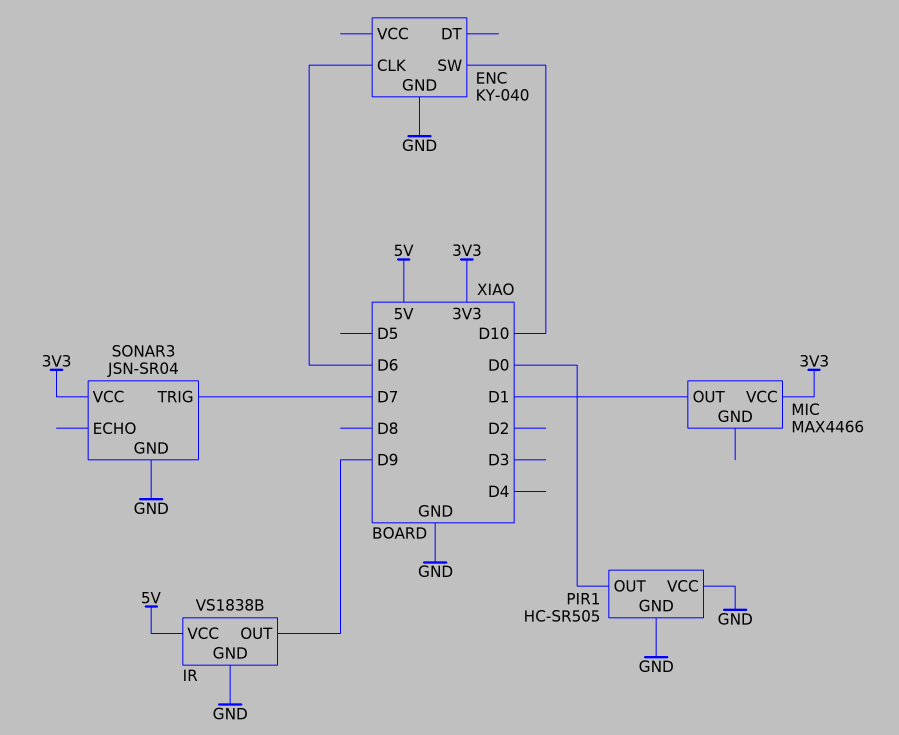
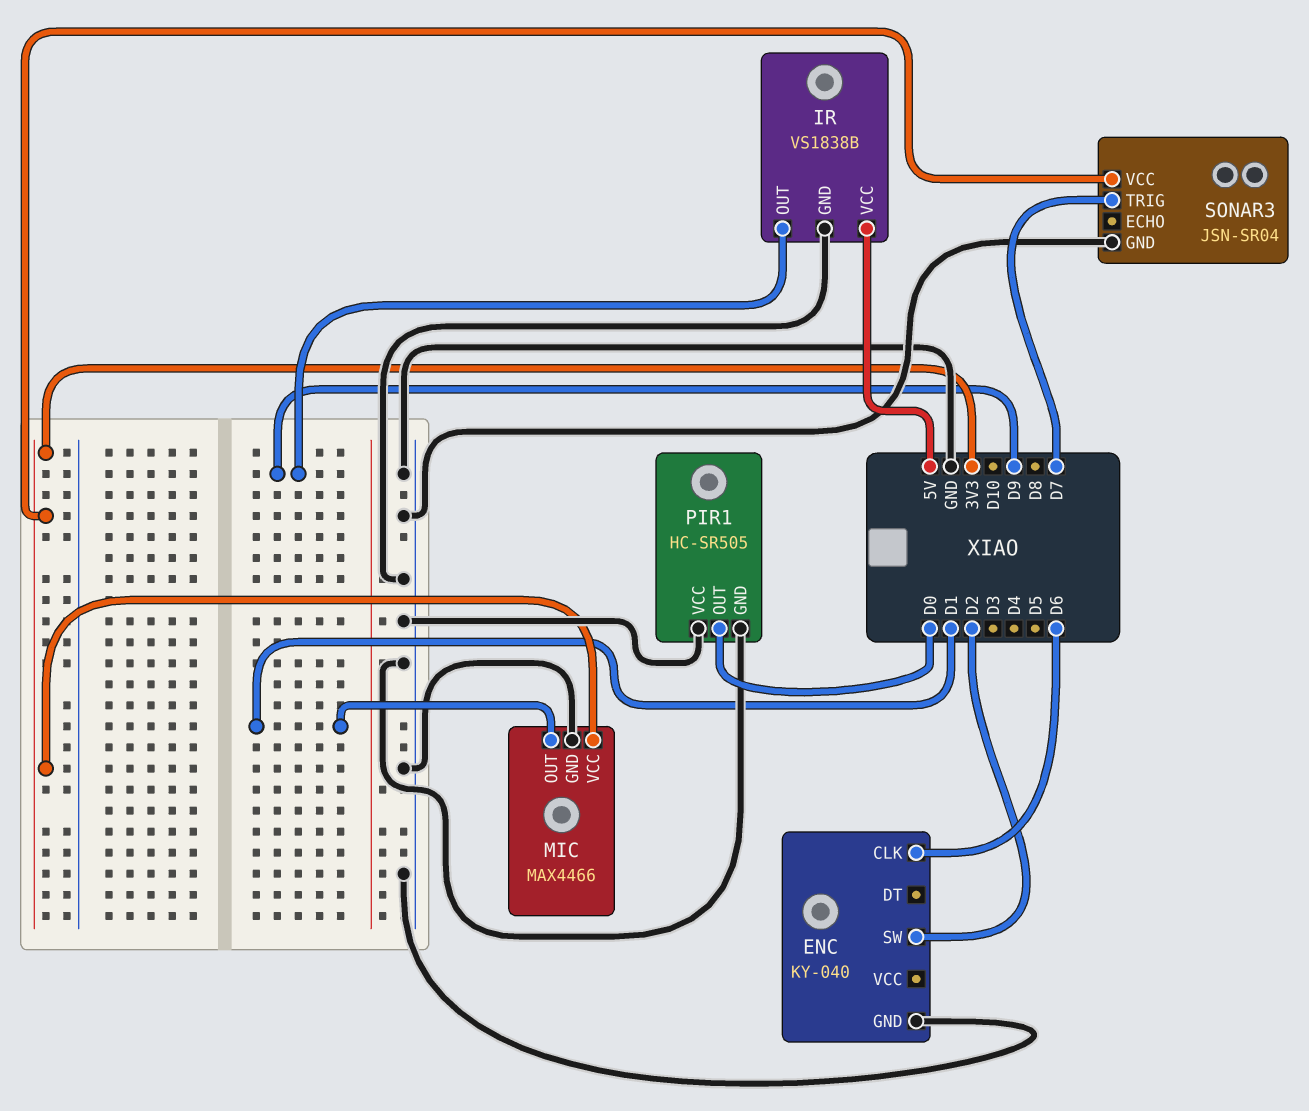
ENC pin SW: D10 -> D2
MIC pin GND: none -> GND

